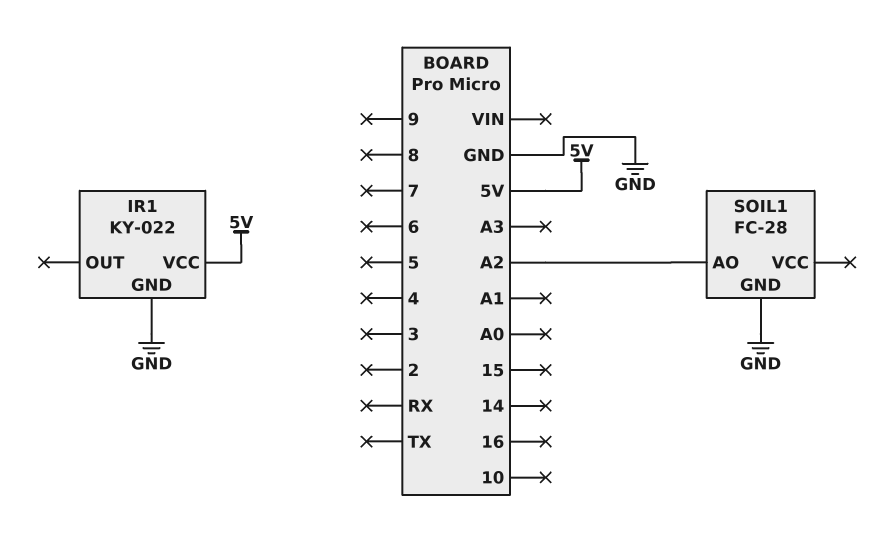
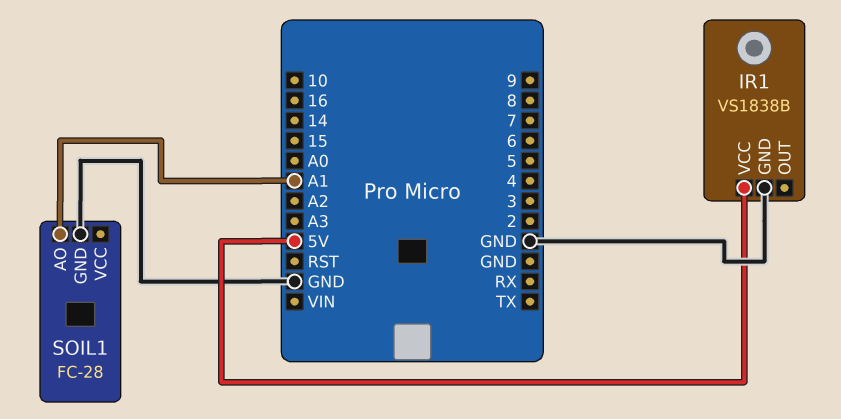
IR1: KY-022 -> VS1838B
SOIL1 pin AO: A2 -> A1

